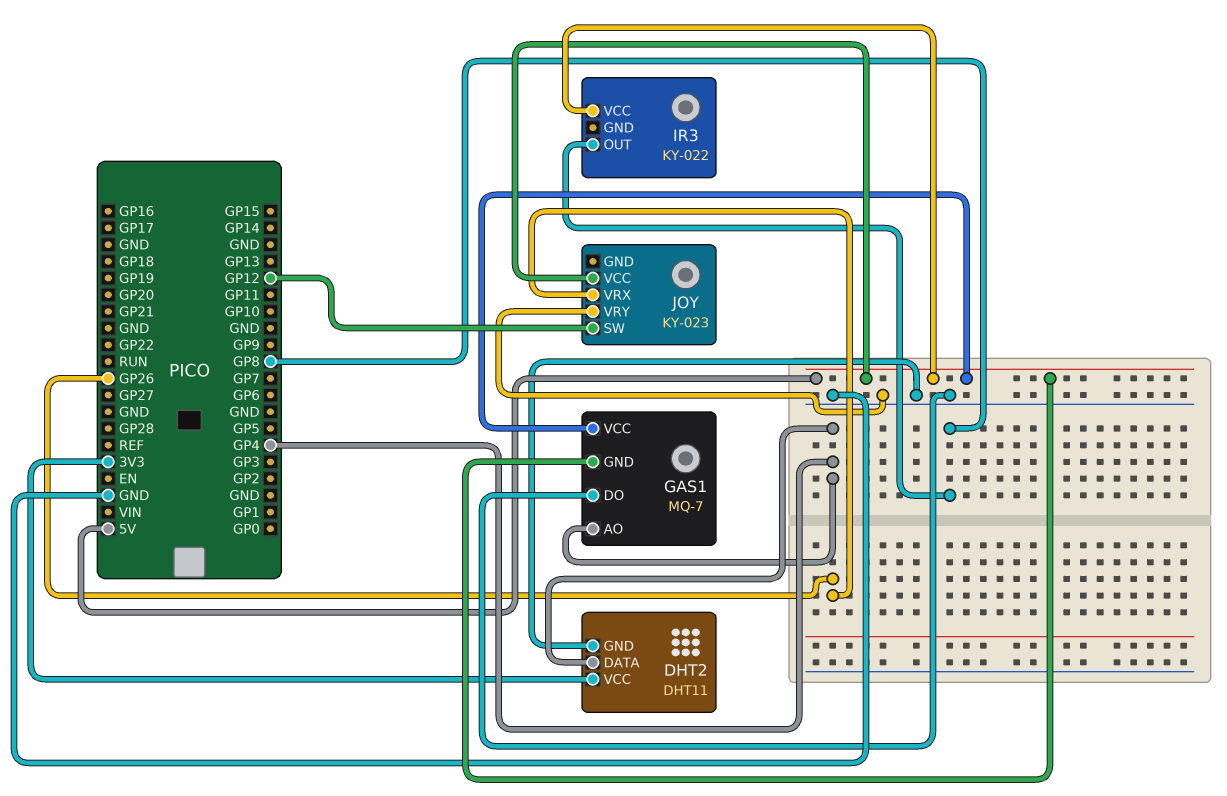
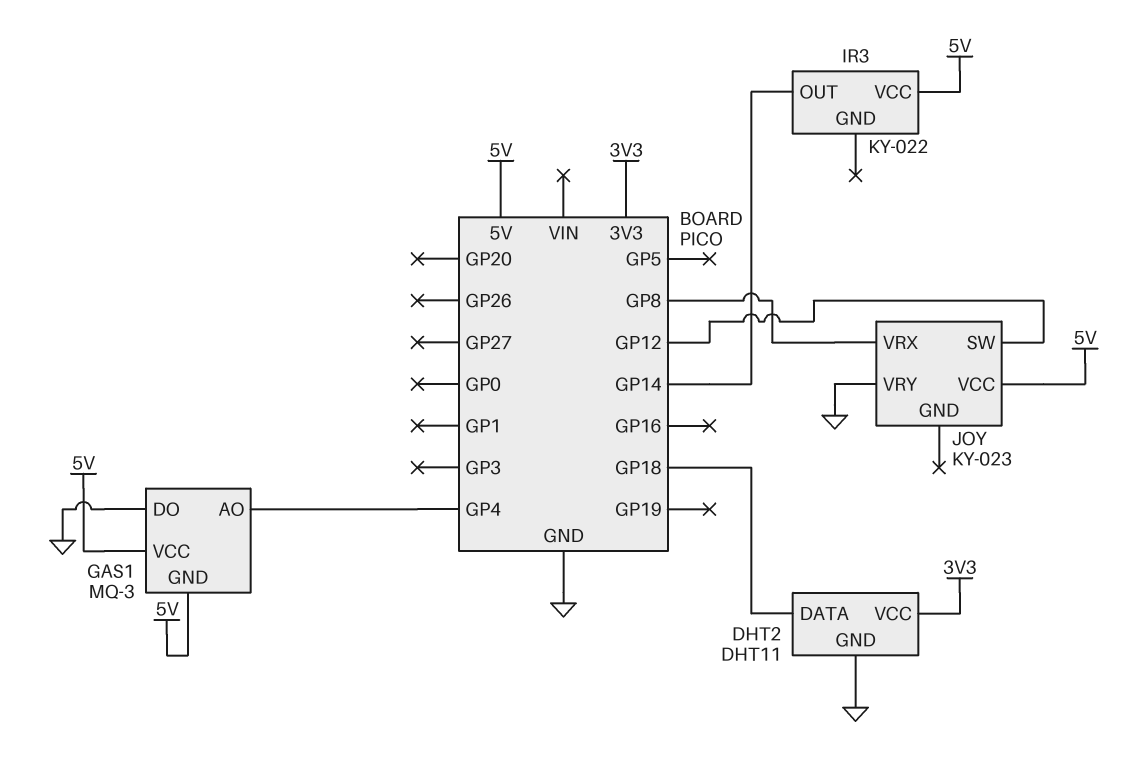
DHT2 pin DATA: GP4 -> GP18
GAS1: MQ-7 -> MQ-3
IR3 pin OUT: GP8 -> GP14
JOY pin VRX: GP26 -> GP8

